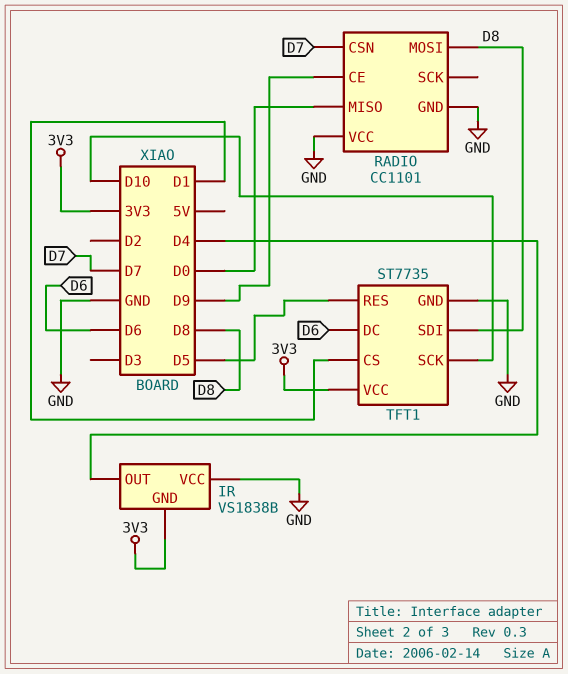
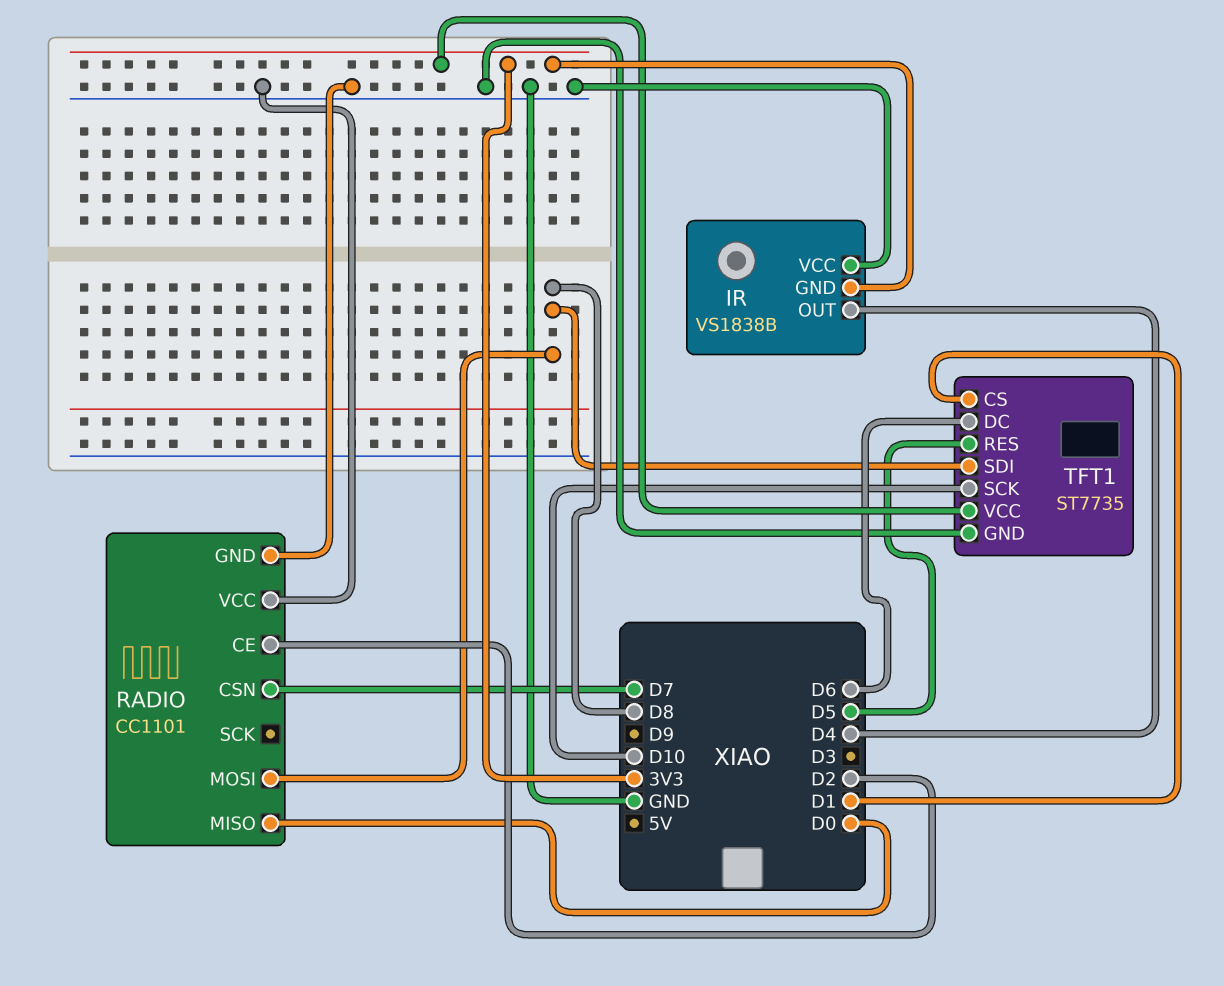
RADIO pin CE: D9 -> D2

